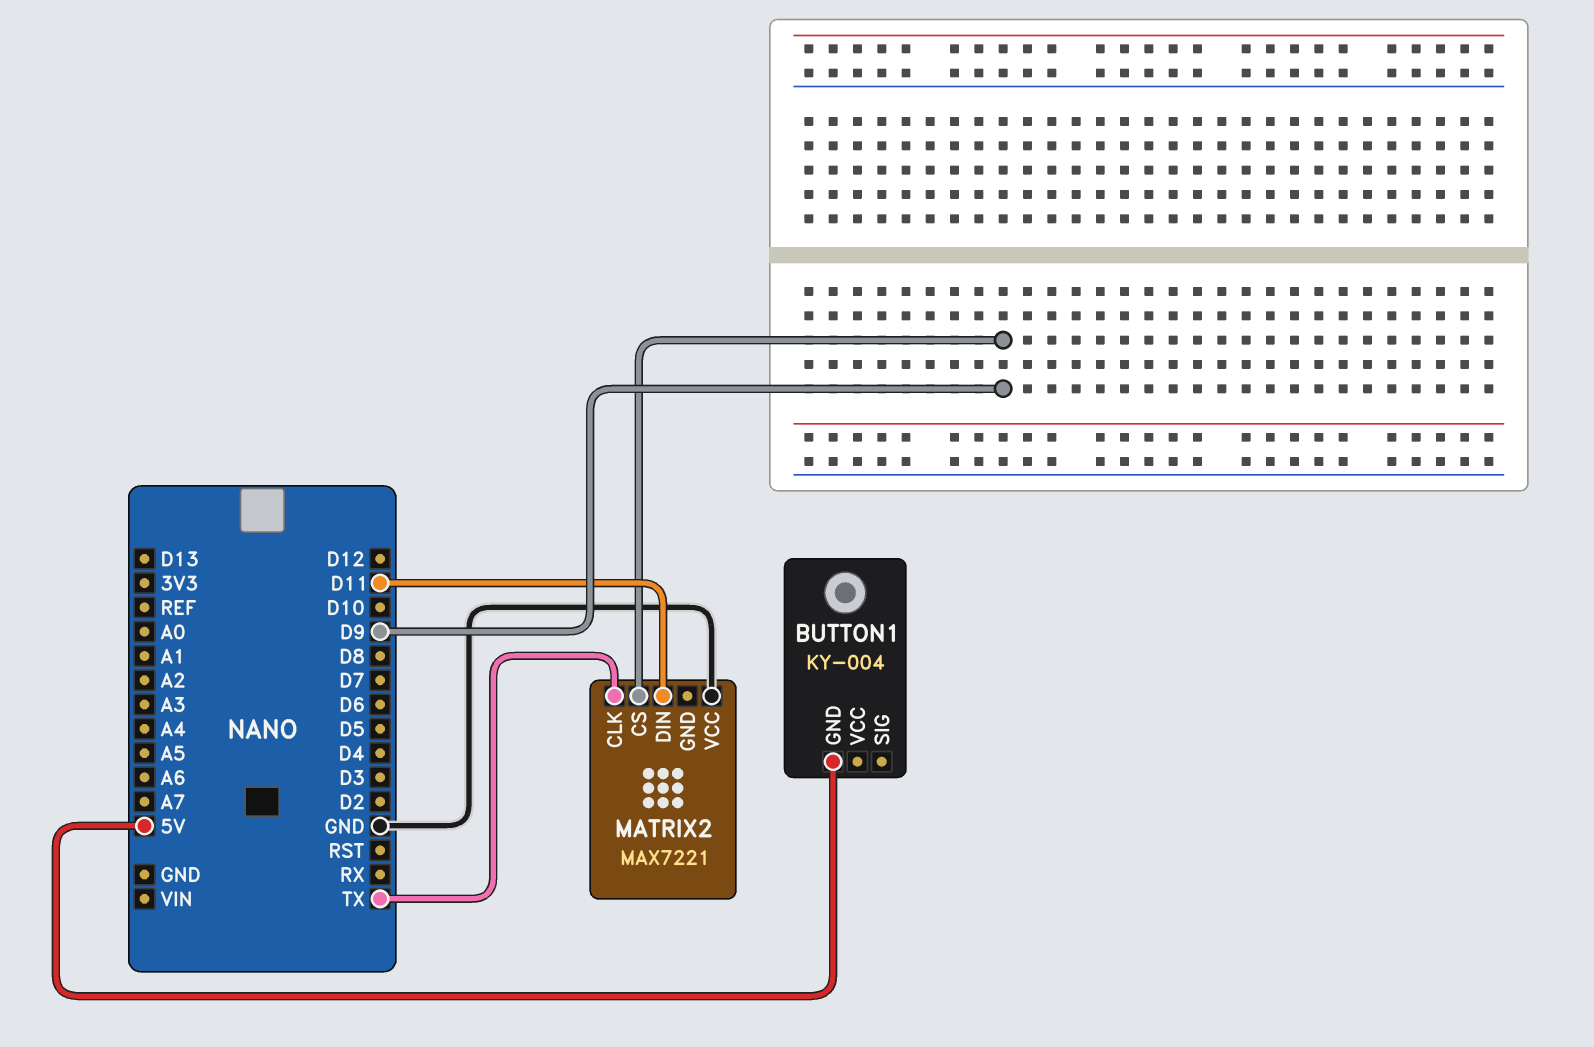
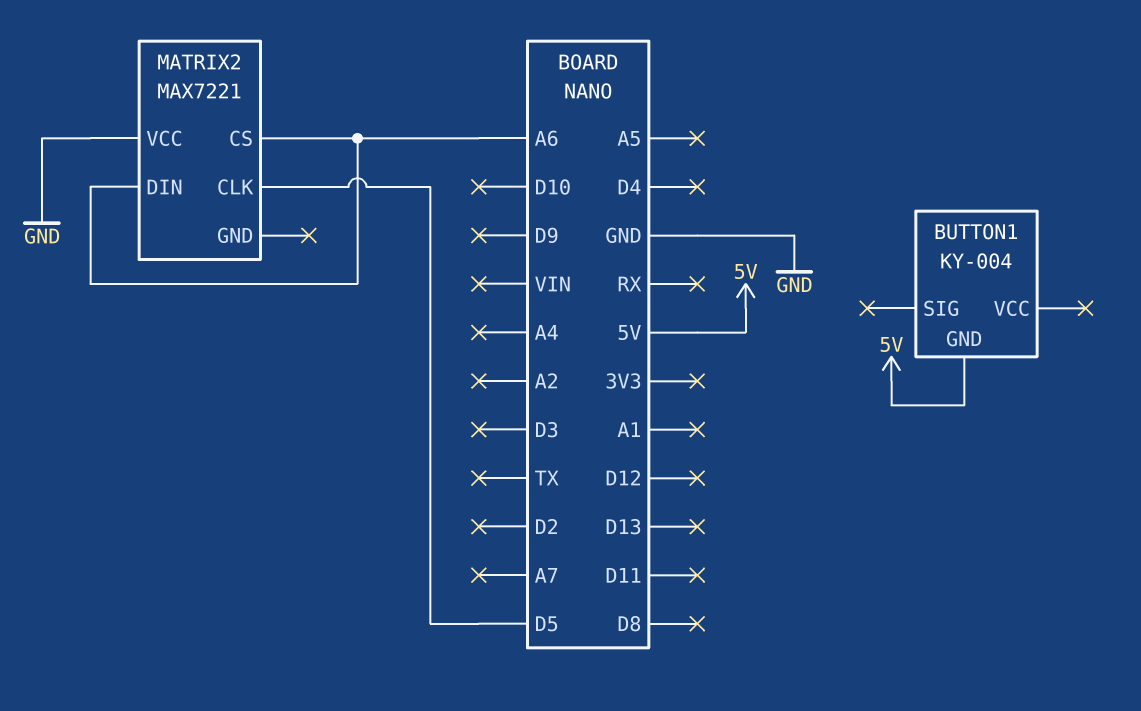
MATRIX2 pin CLK: TX -> D5
MATRIX2 pin CS: D9 -> A6
MATRIX2 pin DIN: D11 -> A6

